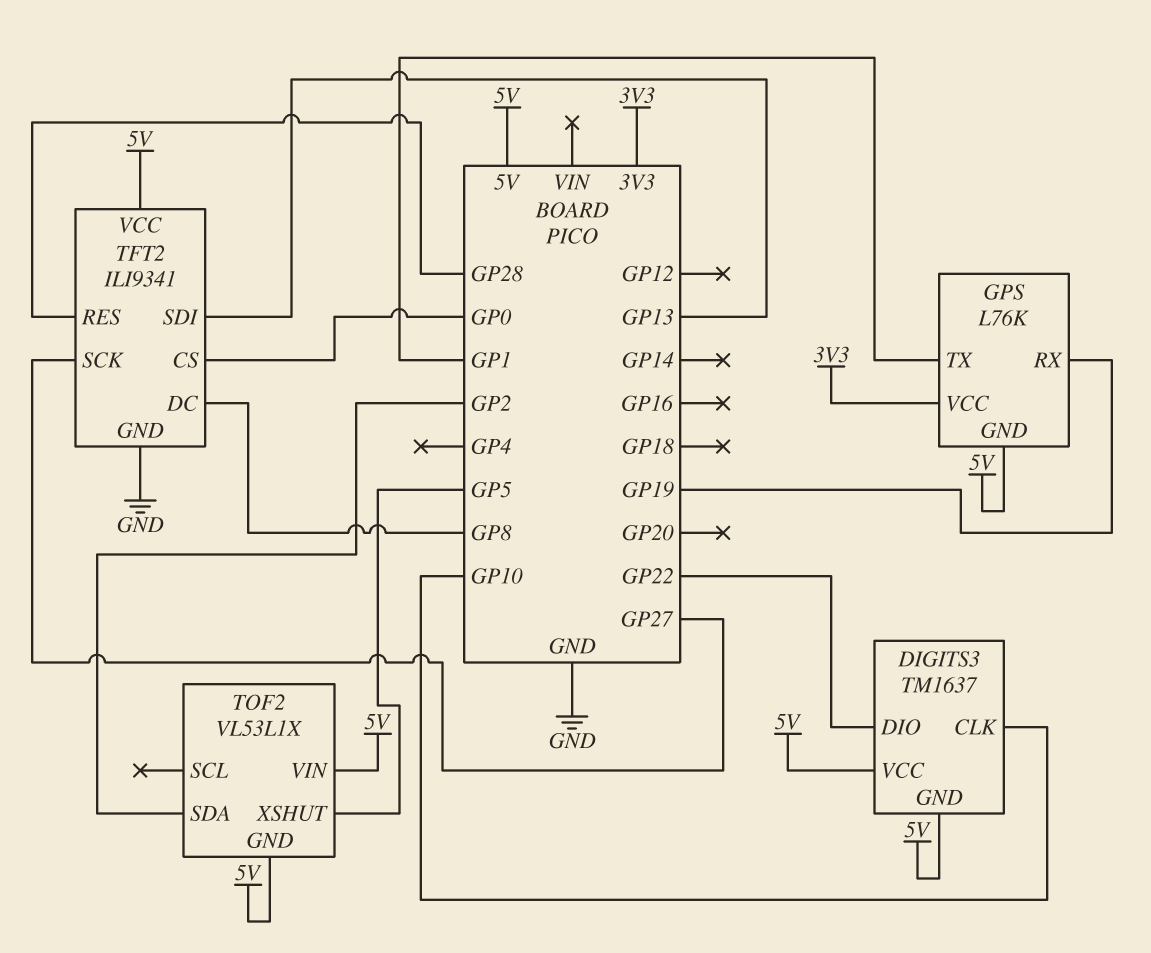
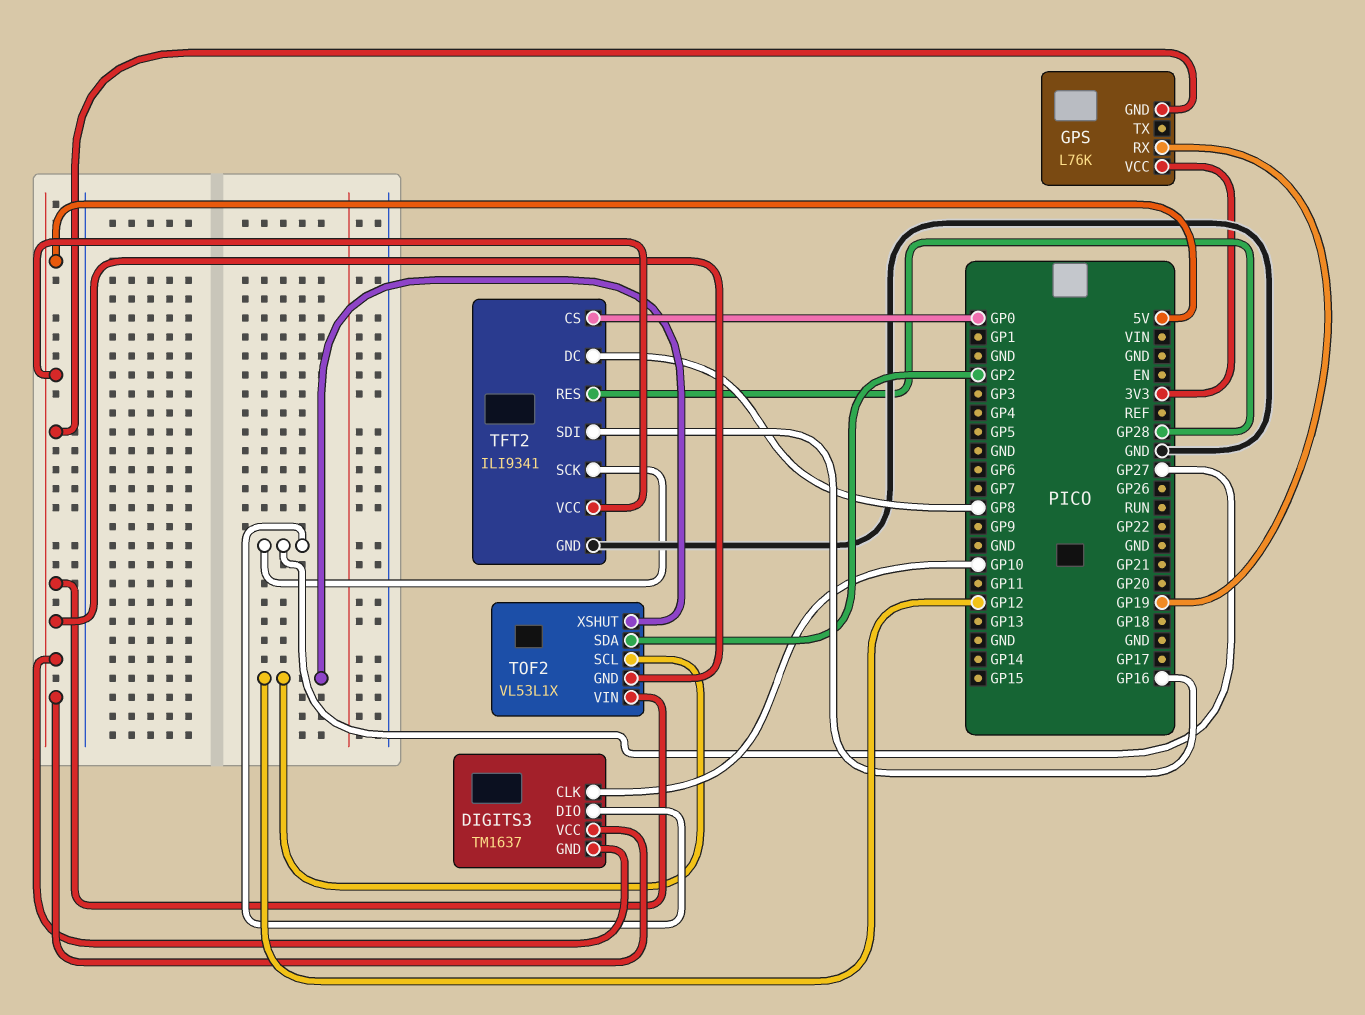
DIGITS3 pin DIO: GP22 -> GP27
GPS pin TX: GP1 -> none
TFT2 pin SDI: GP13 -> GP16
TOF2 pin SCL: none -> GP12
TOF2 pin XSHUT: GP5 -> GP12

